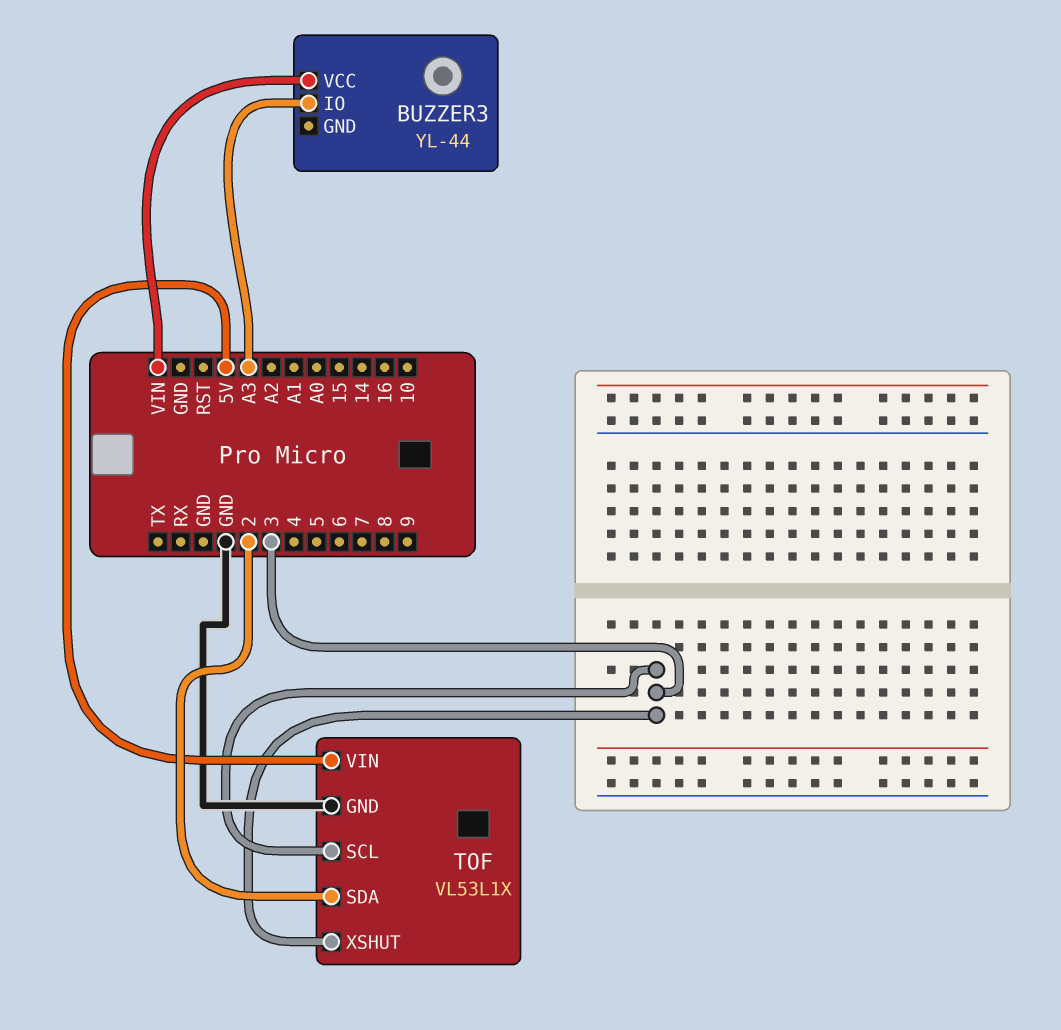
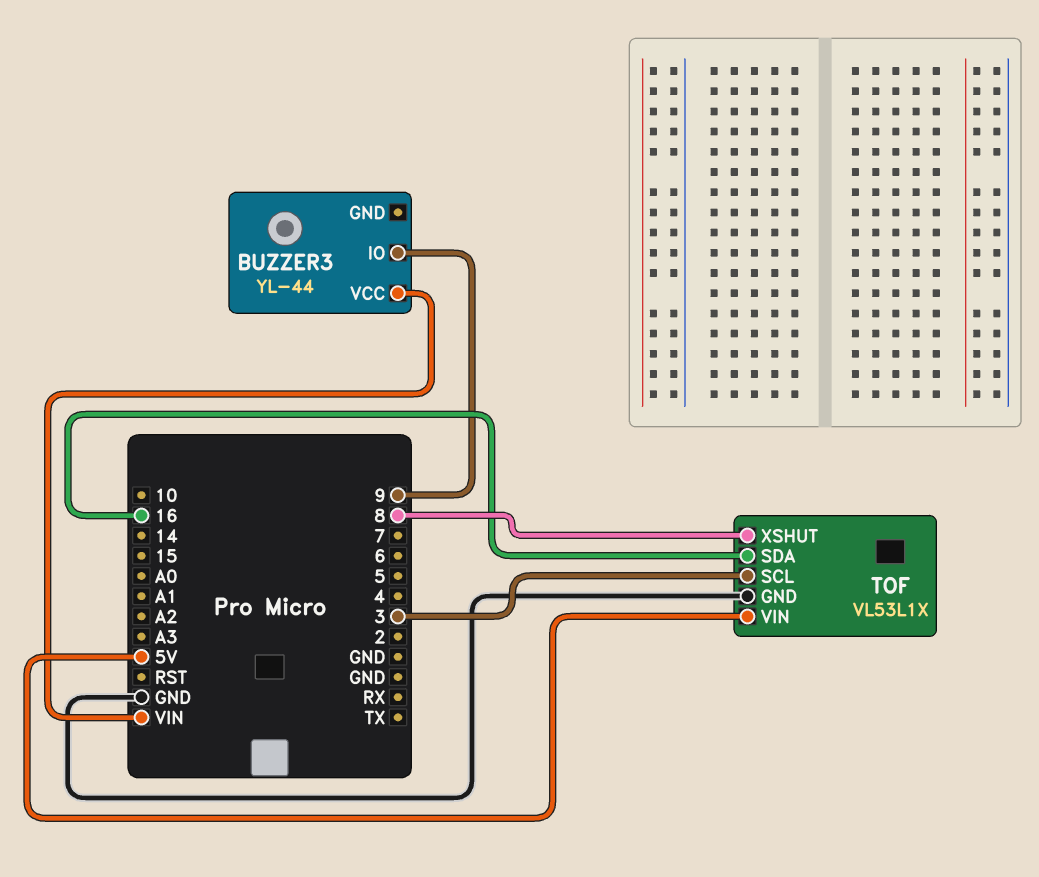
BUZZER3 pin IO: A3 -> 9
TOF pin SDA: 2 -> 16
TOF pin XSHUT: 3 -> 8

